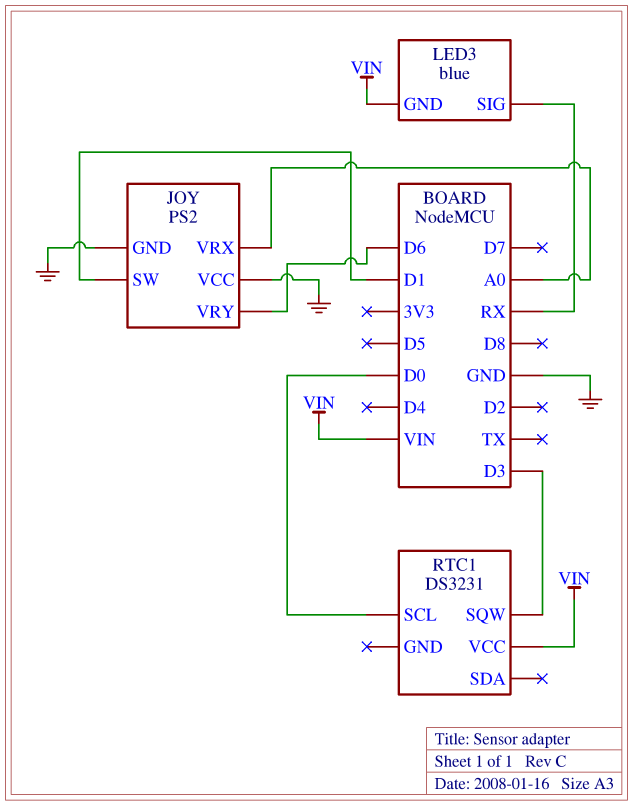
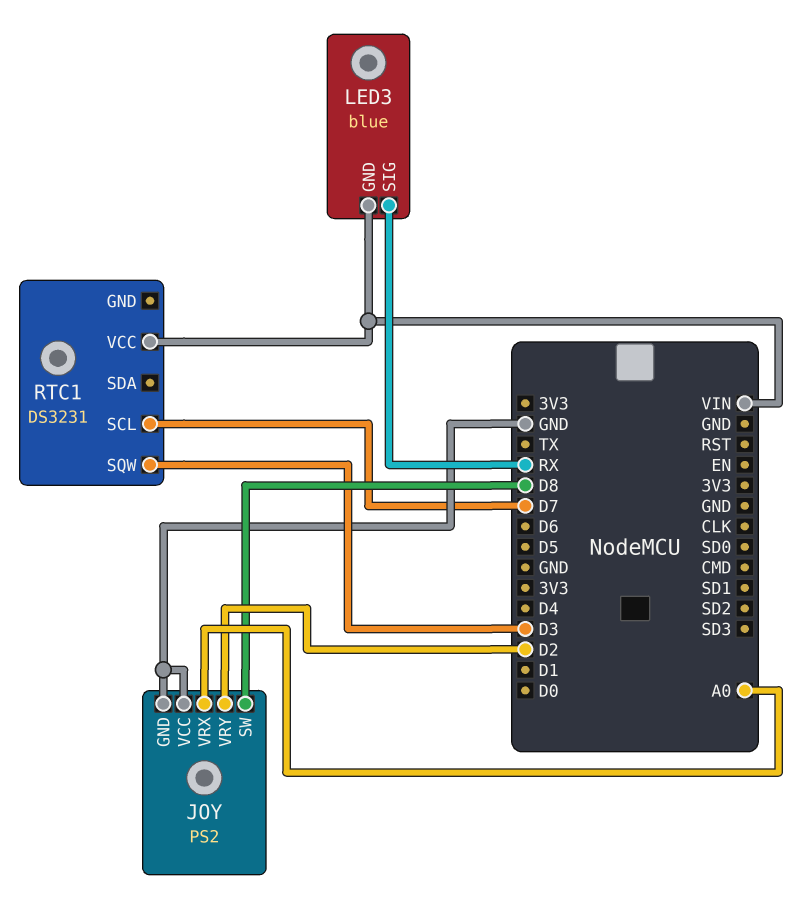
JOY pin SW: D1 -> D8
JOY pin VRY: D6 -> D2
RTC1 pin SCL: D0 -> D7

